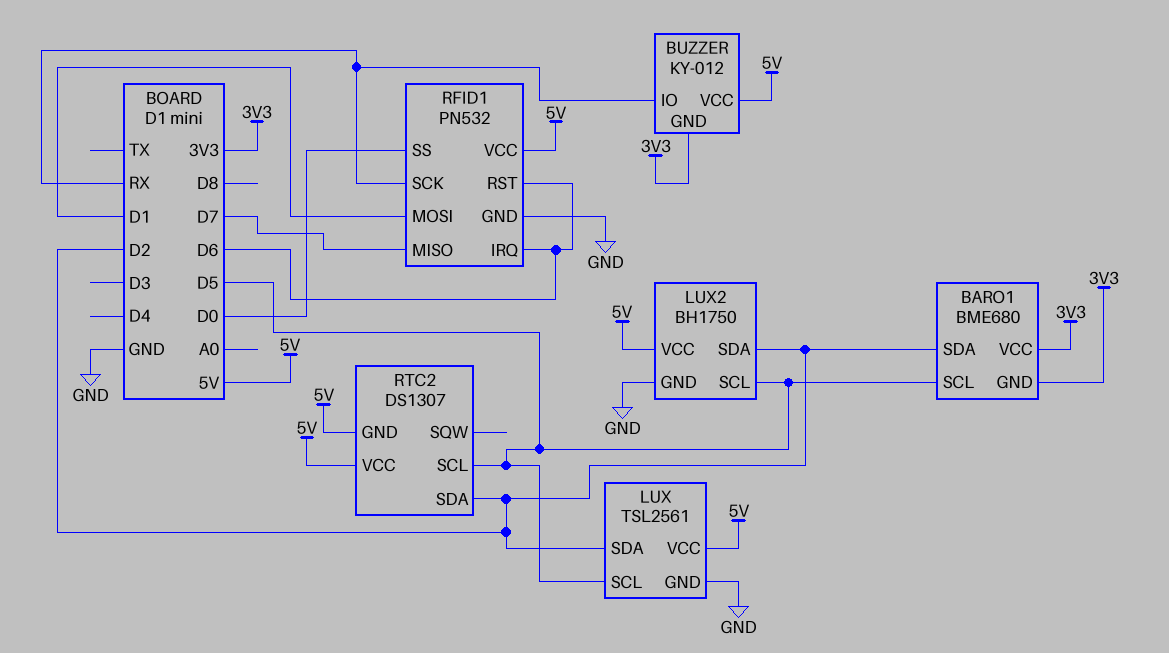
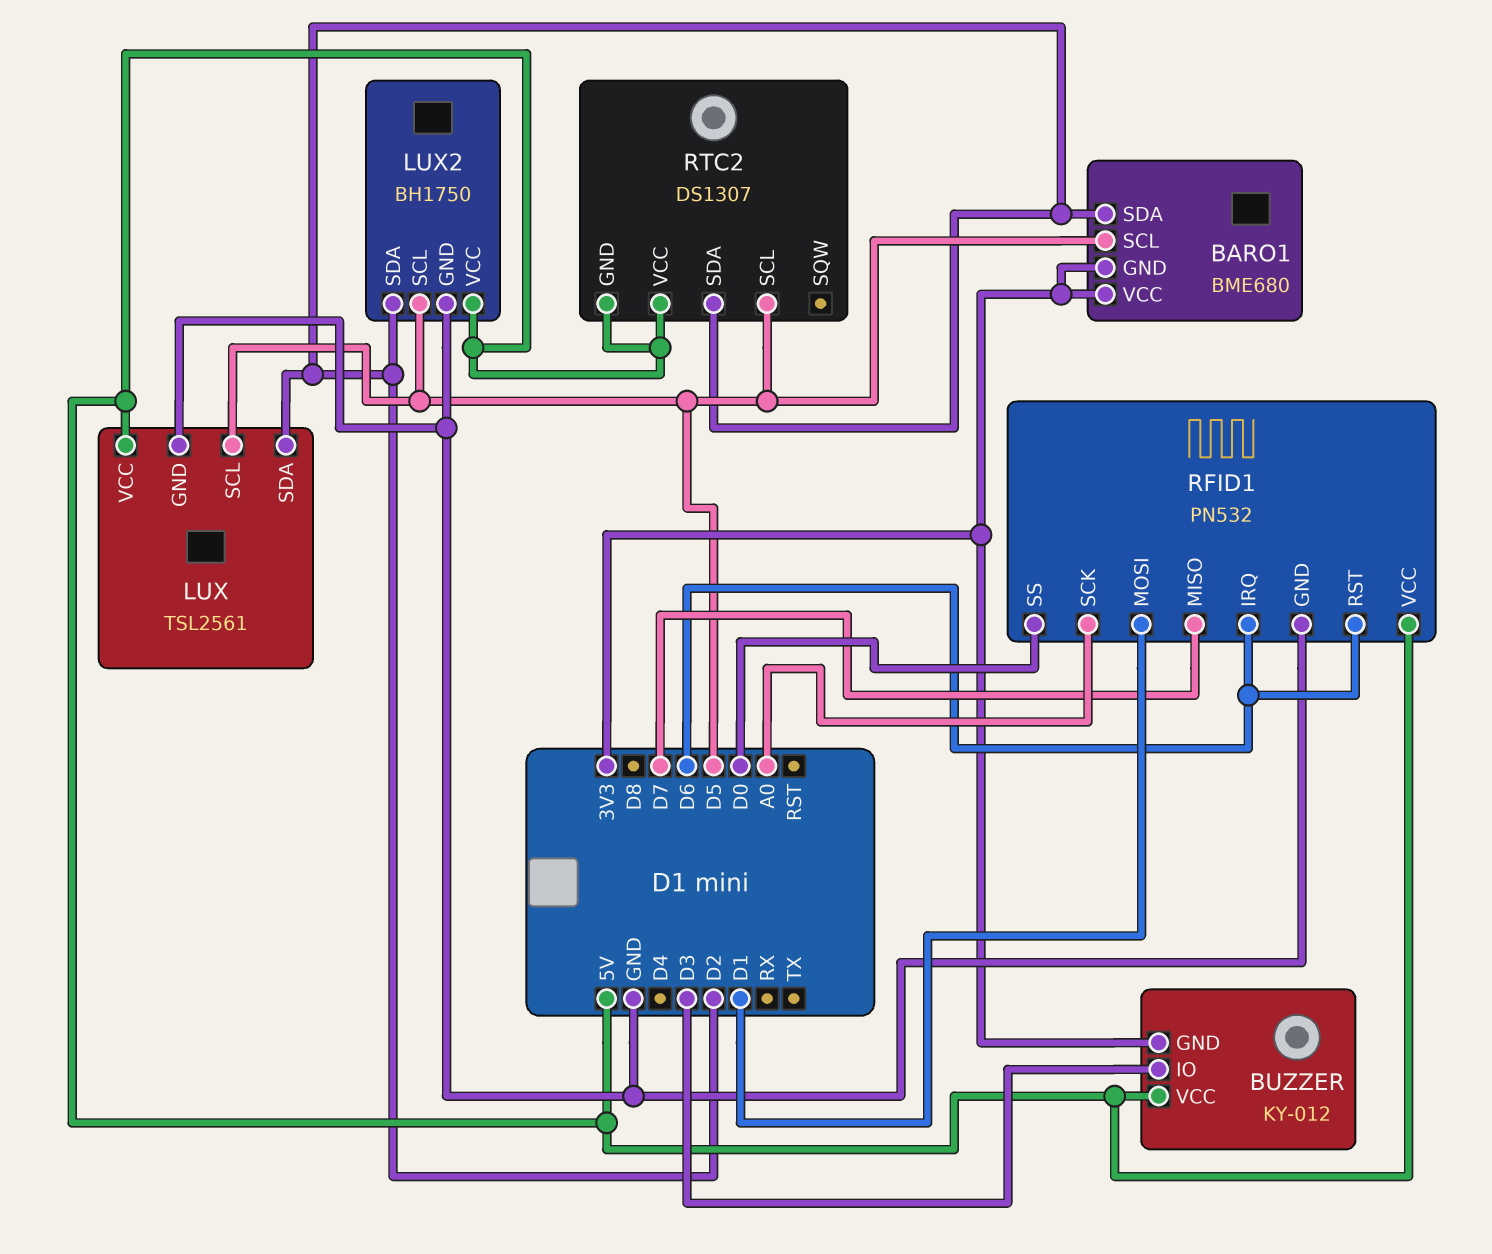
BUZZER pin IO: RX -> D3
RFID1 pin SCK: RX -> A0

